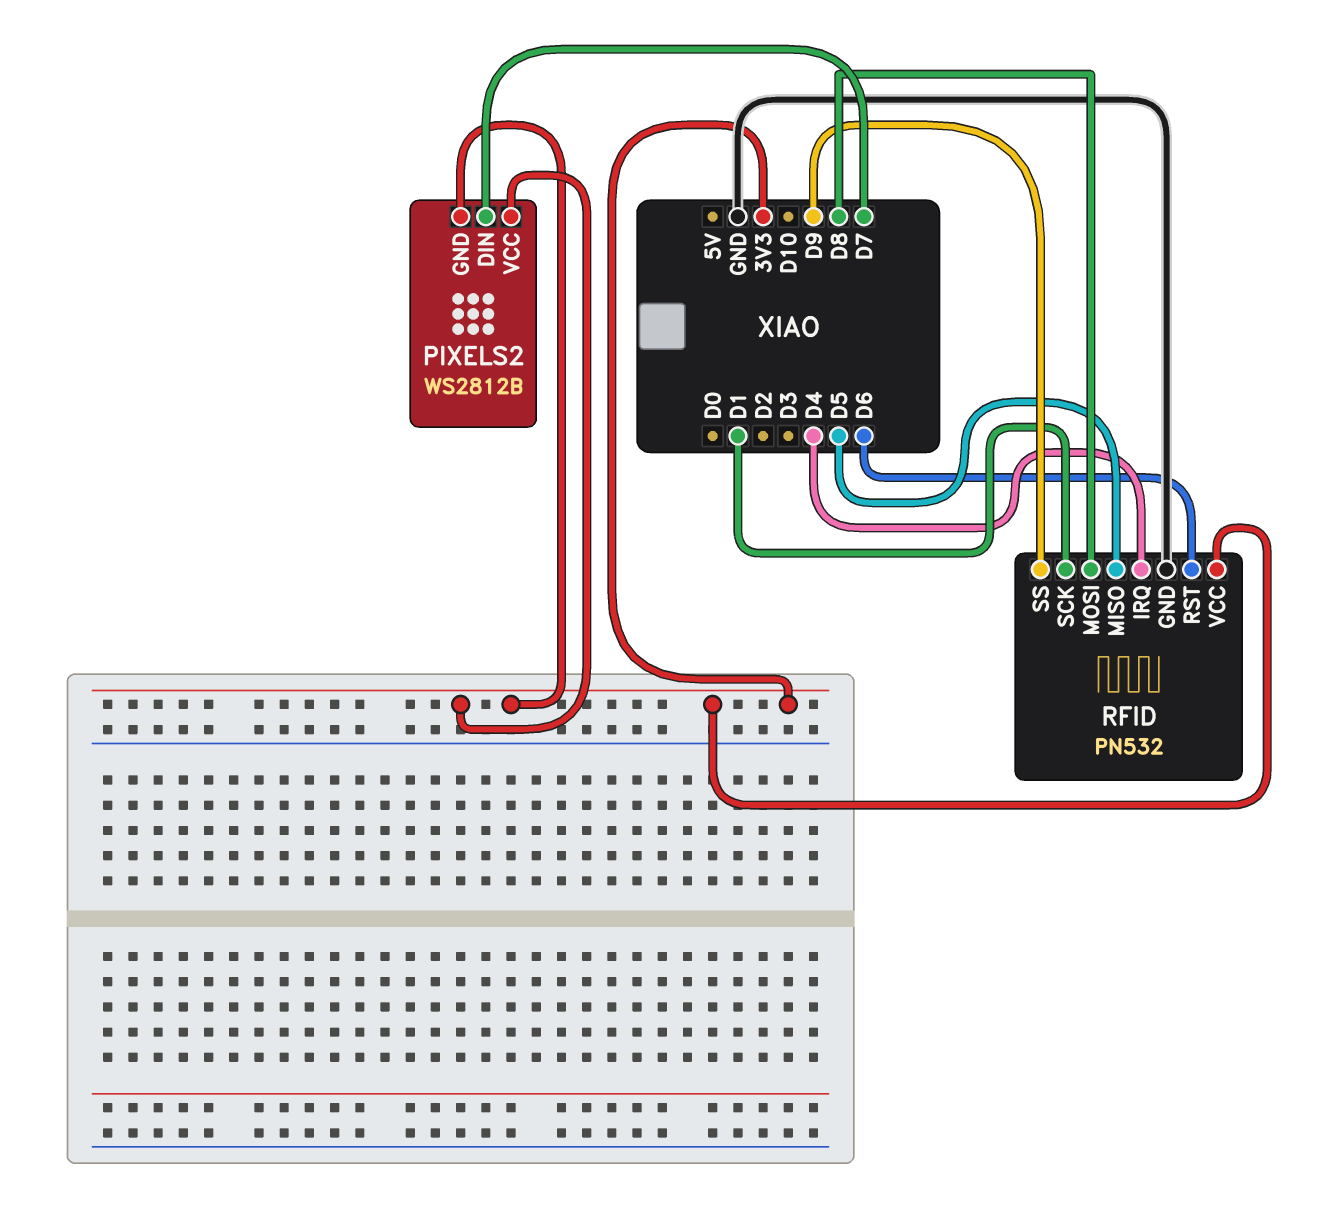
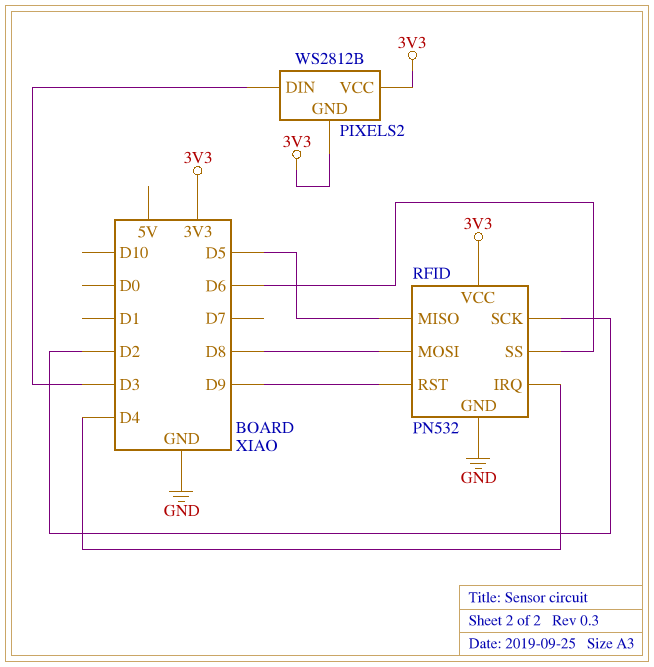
PIXELS2 pin DIN: D7 -> D3
RFID pin RST: D6 -> D9
RFID pin SCK: D1 -> D2
RFID pin SS: D9 -> D6

